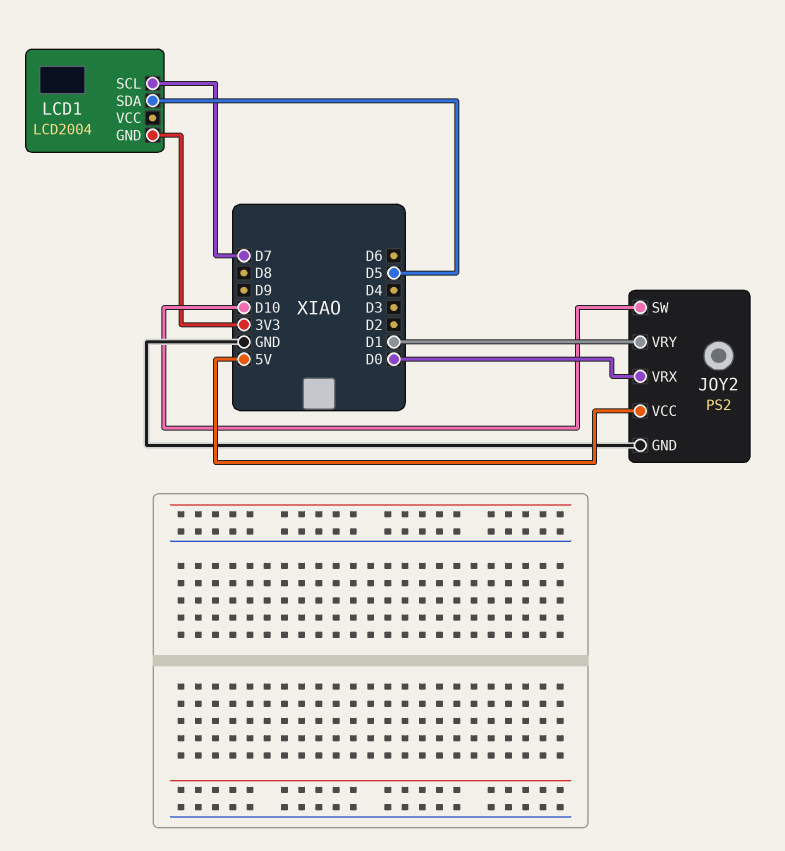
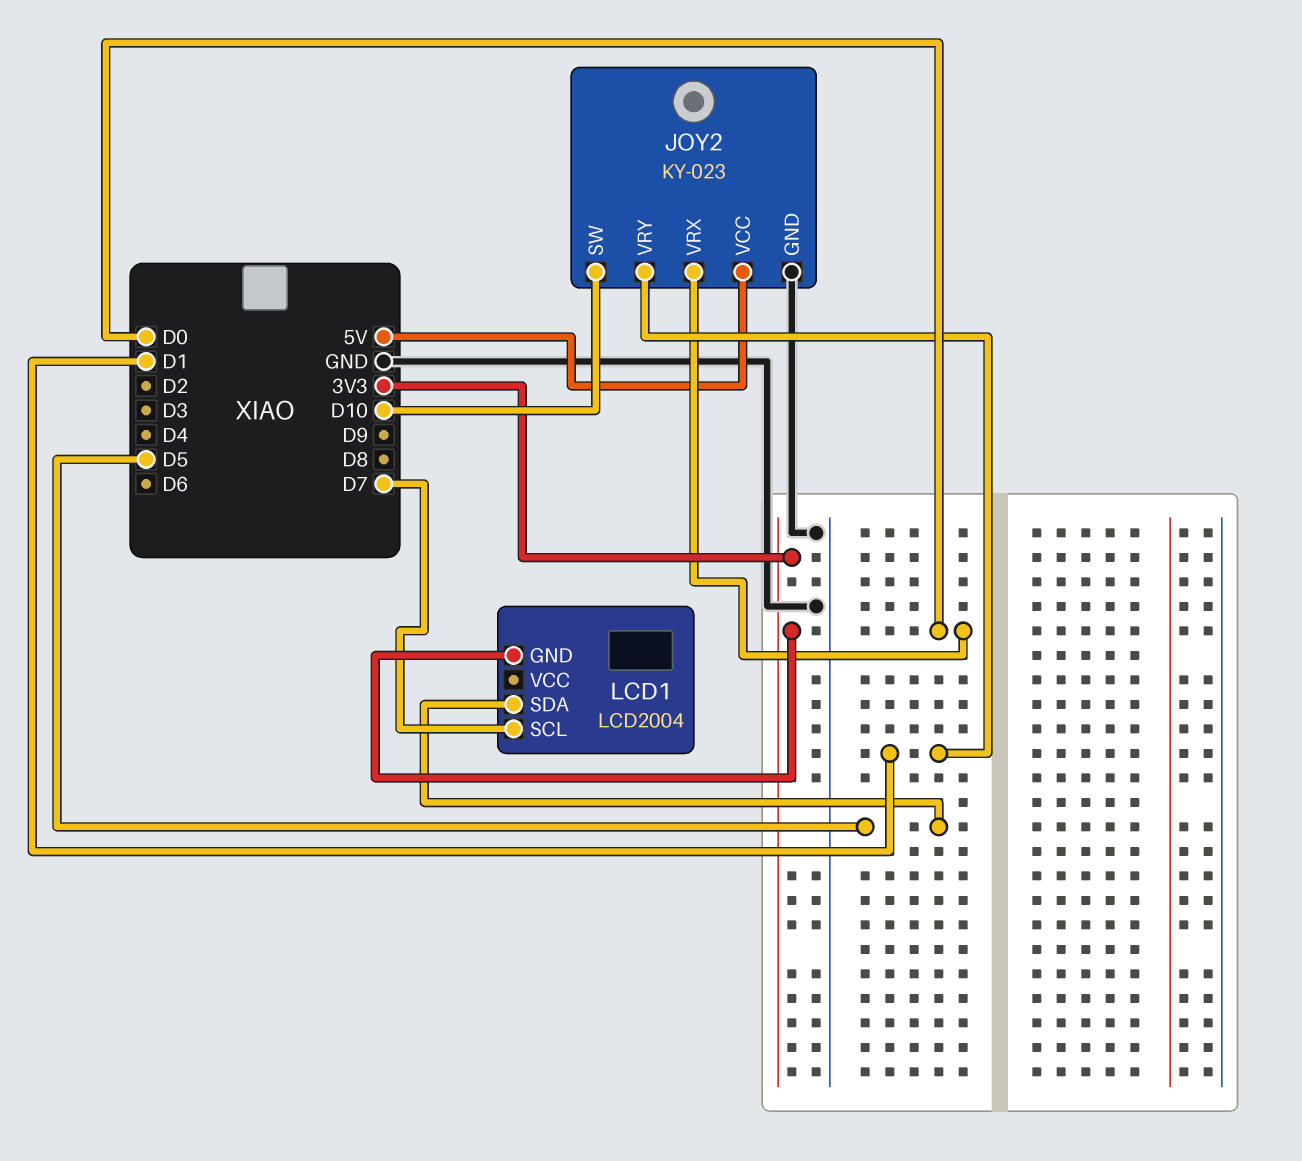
JOY2: PS2 -> KY-023

